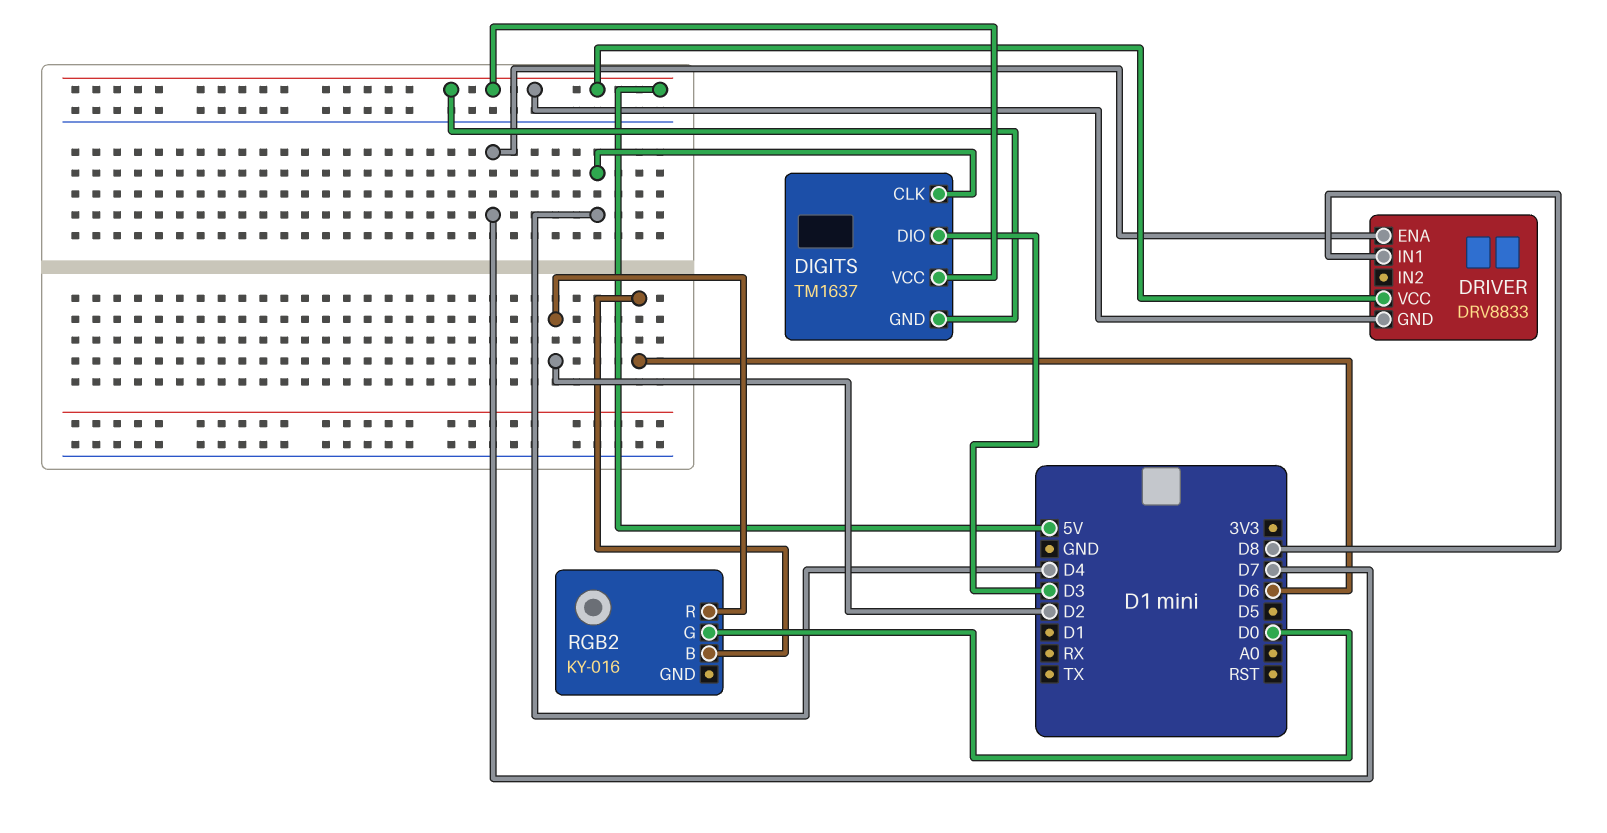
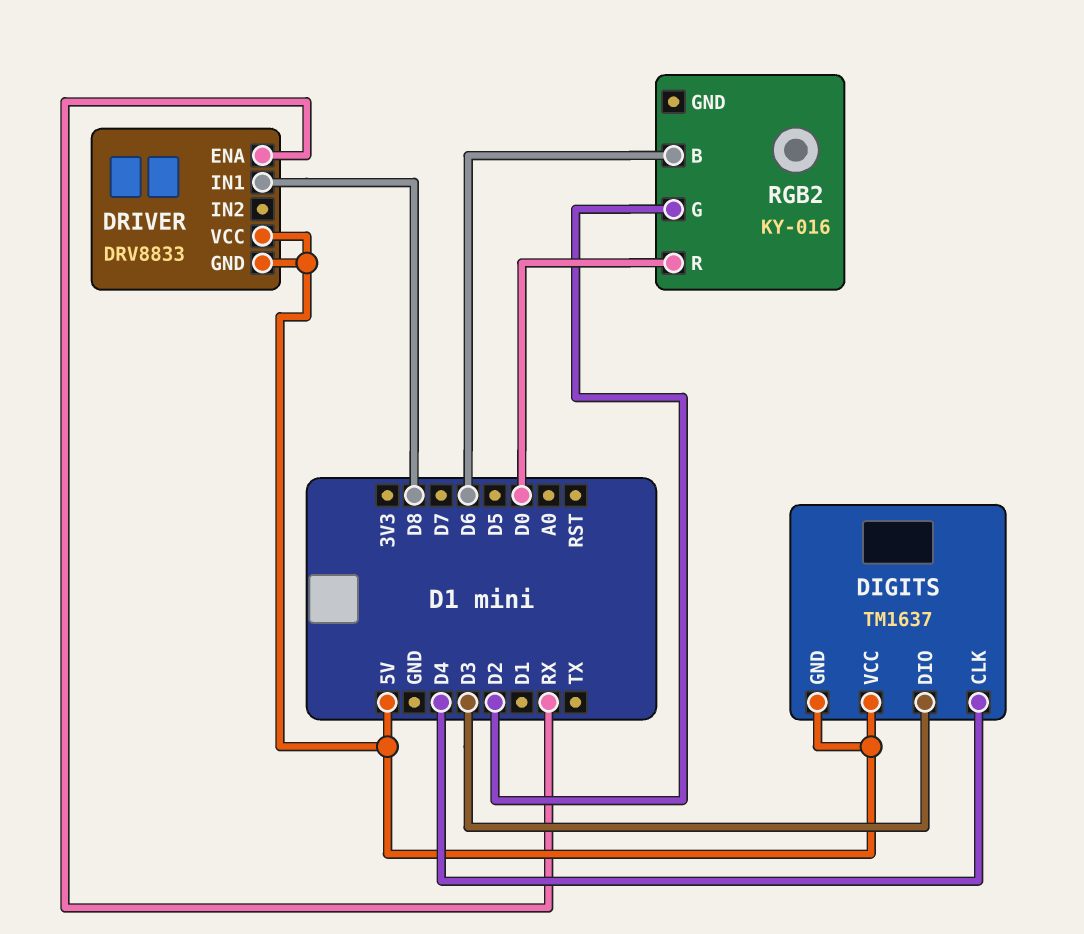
DRIVER pin ENA: D7 -> RX
RGB2 pin G: D0 -> D2
RGB2 pin R: D2 -> D0

